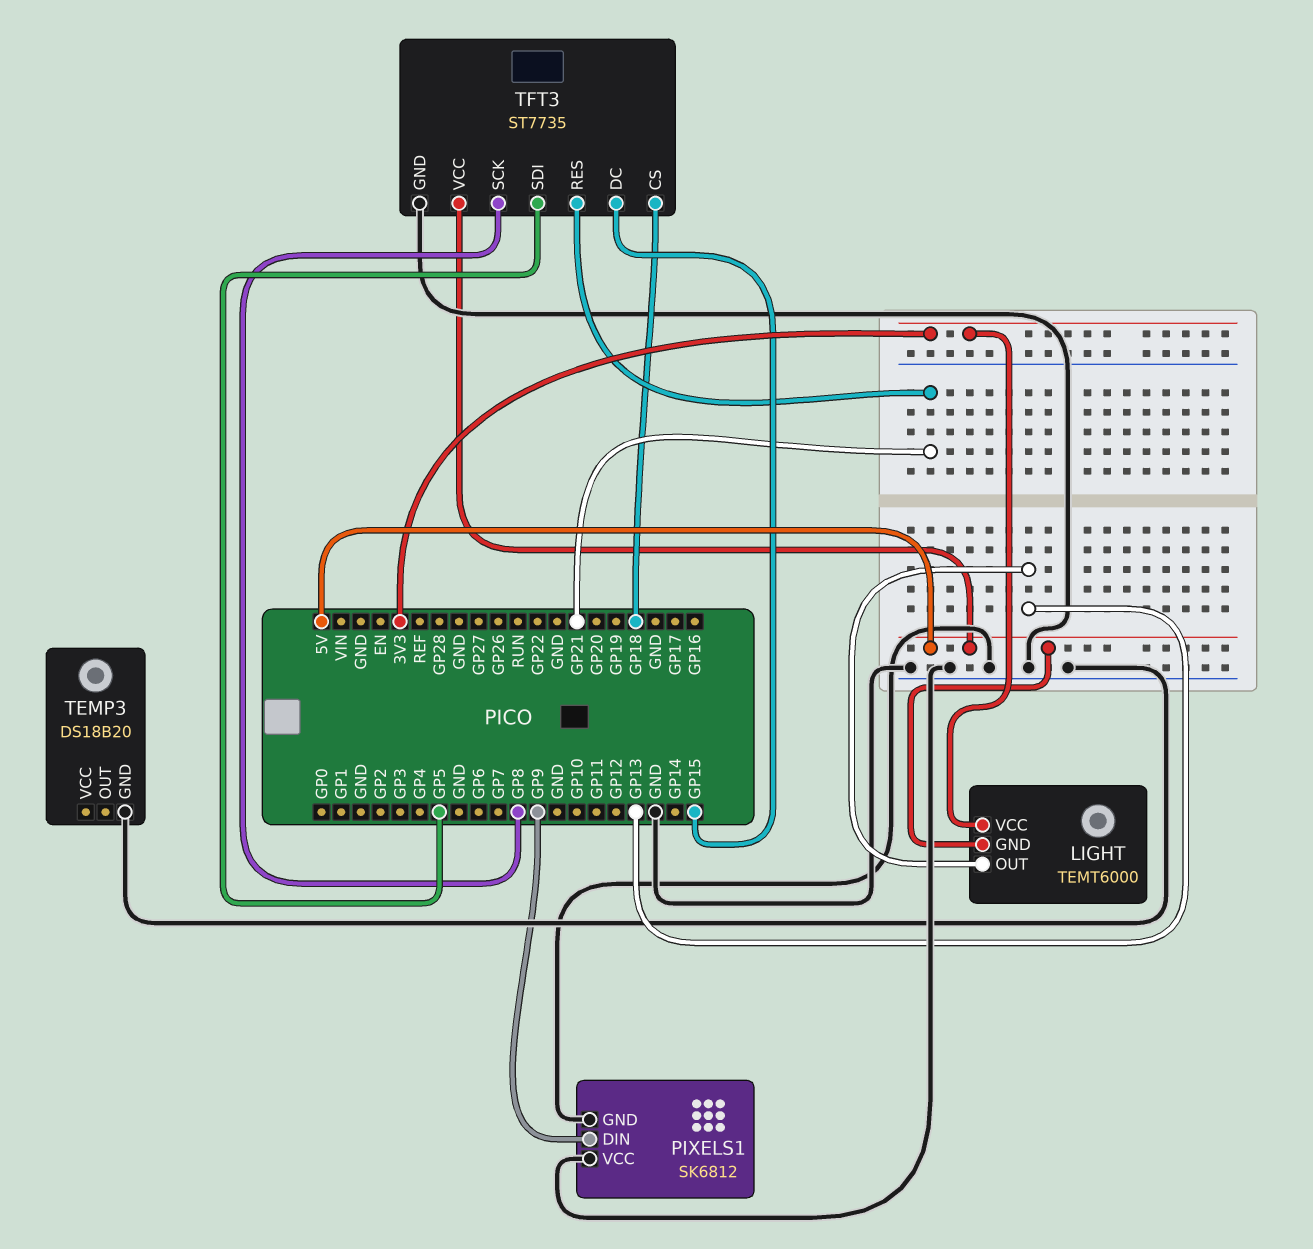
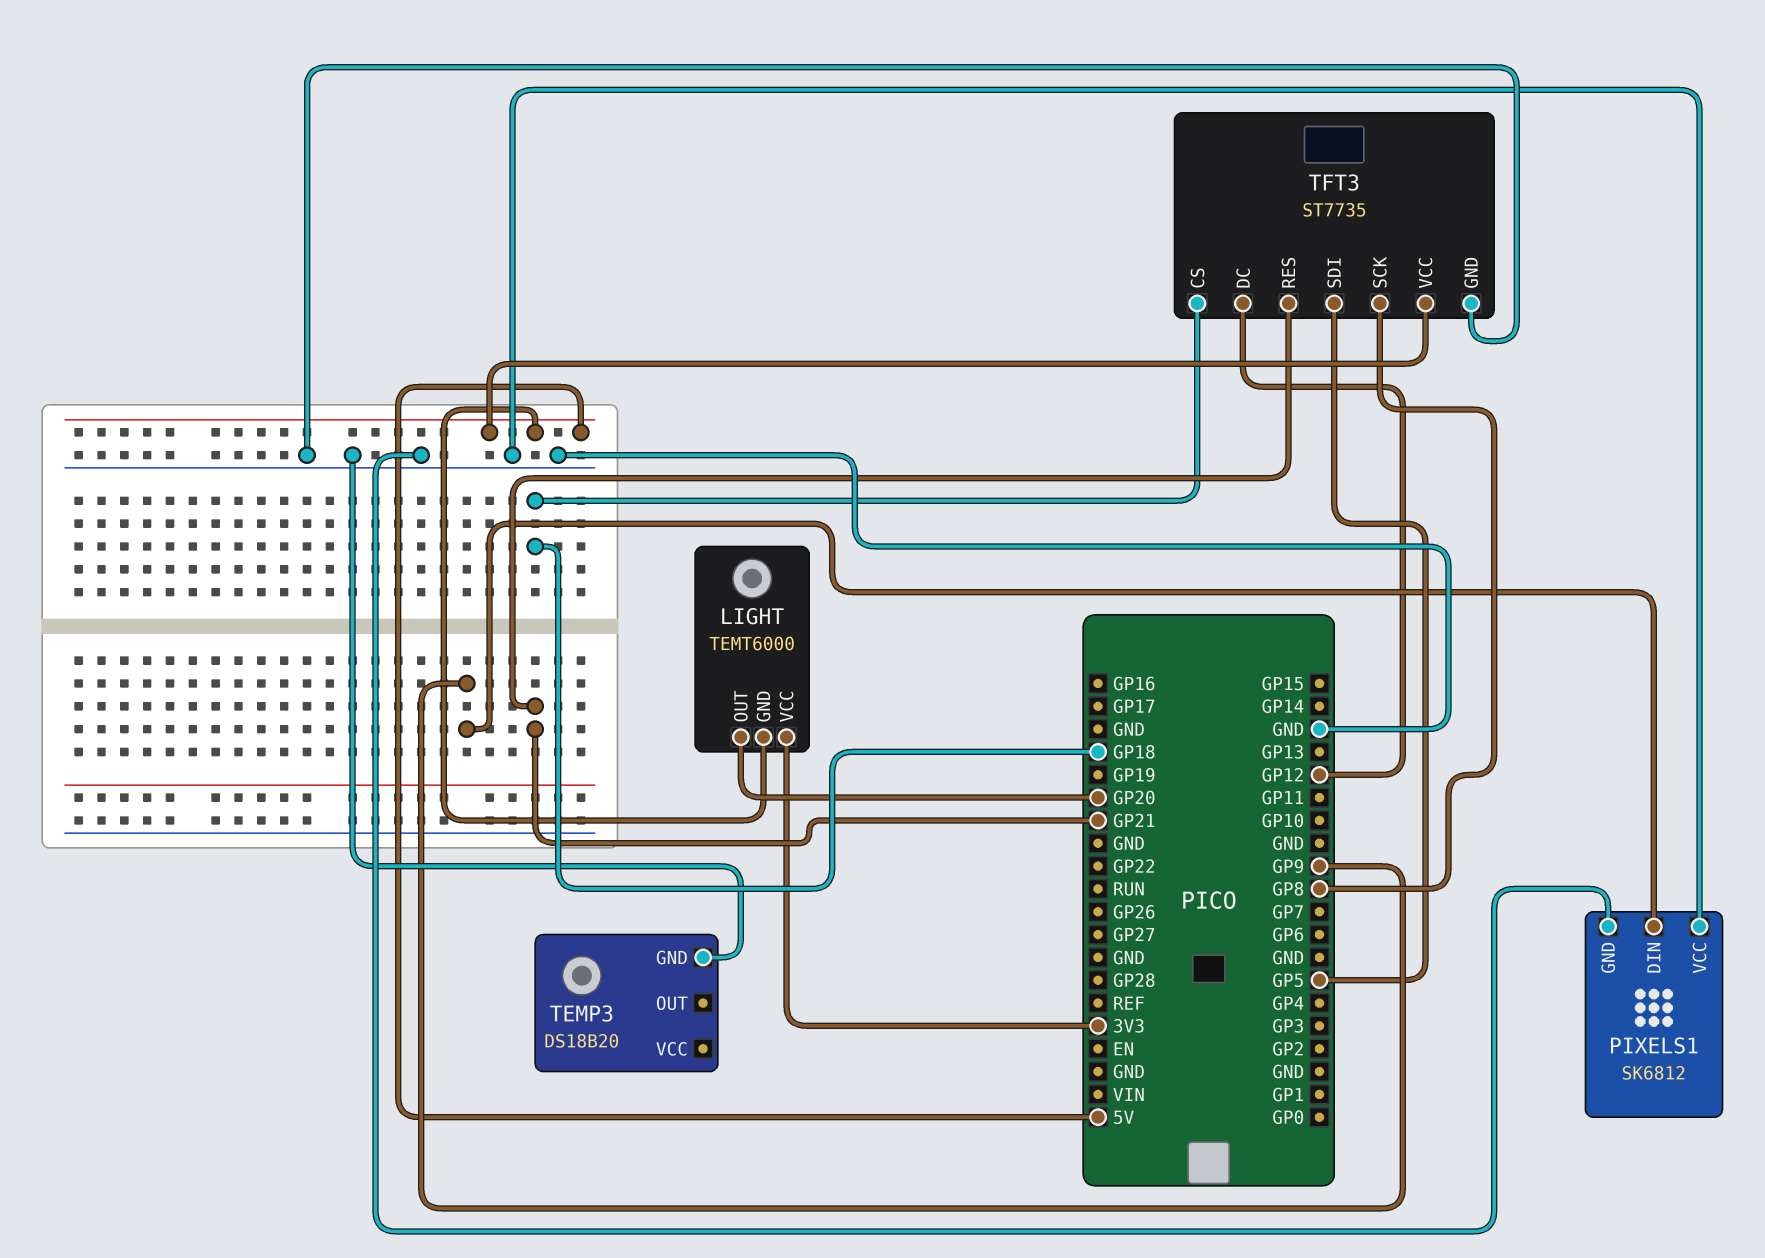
LIGHT pin OUT: GP13 -> GP20
TFT3 pin DC: GP15 -> GP12

